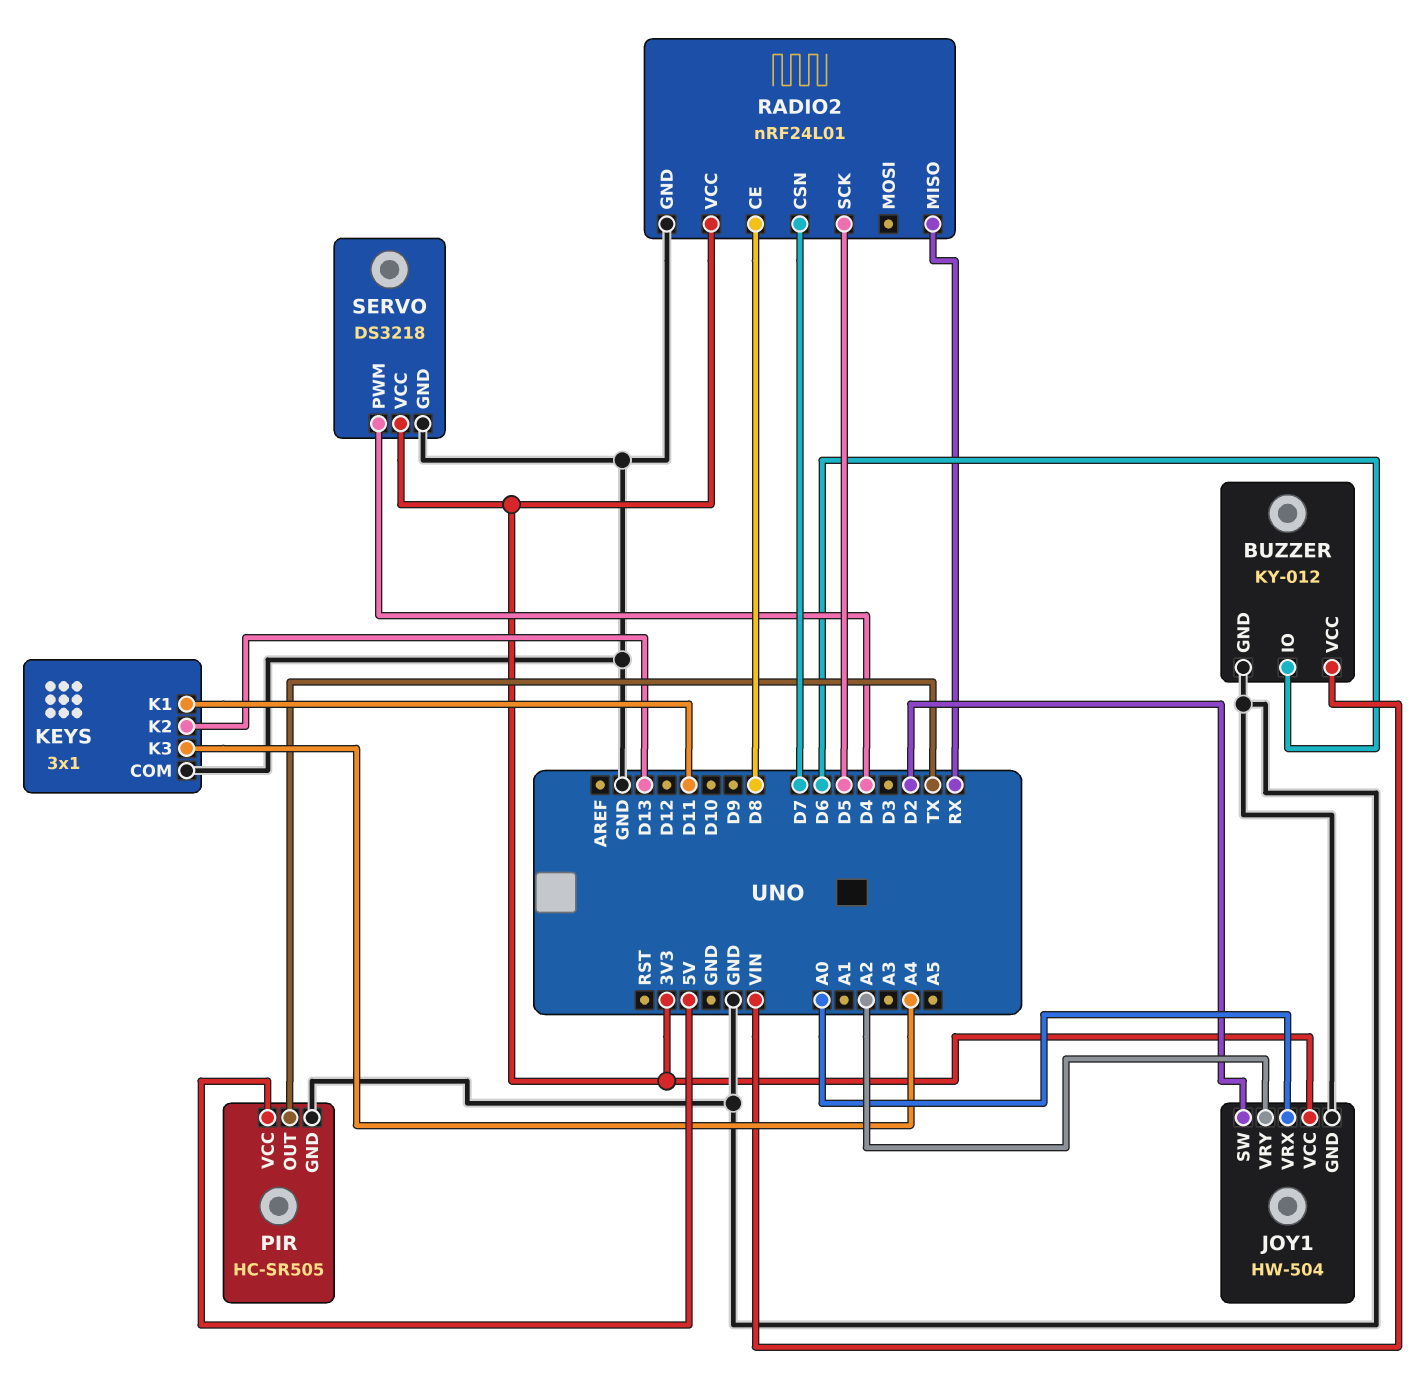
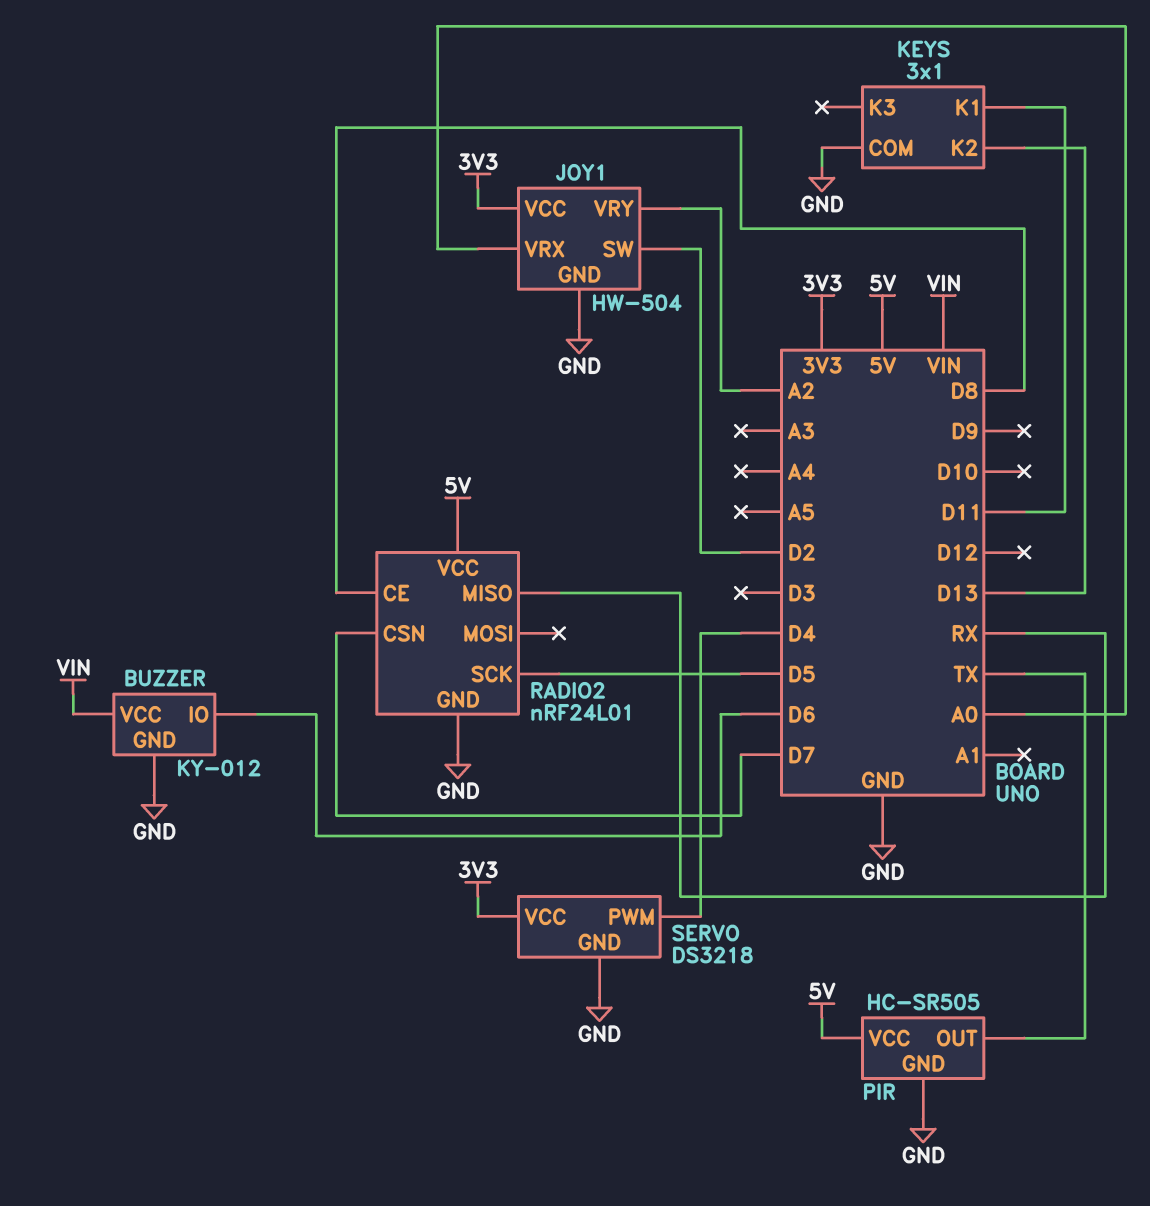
KEYS pin K3: A4 -> none
RADIO2 pin VCC: 3V3 -> 5V

